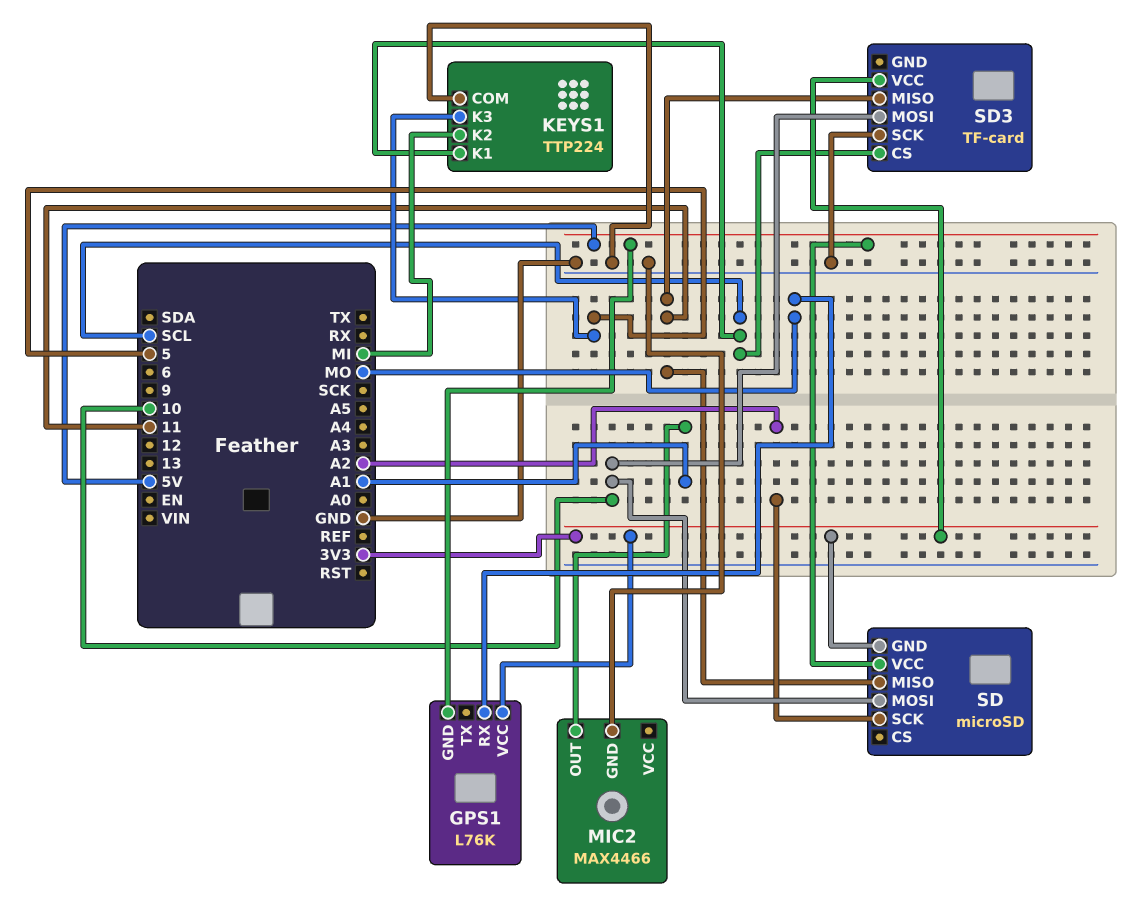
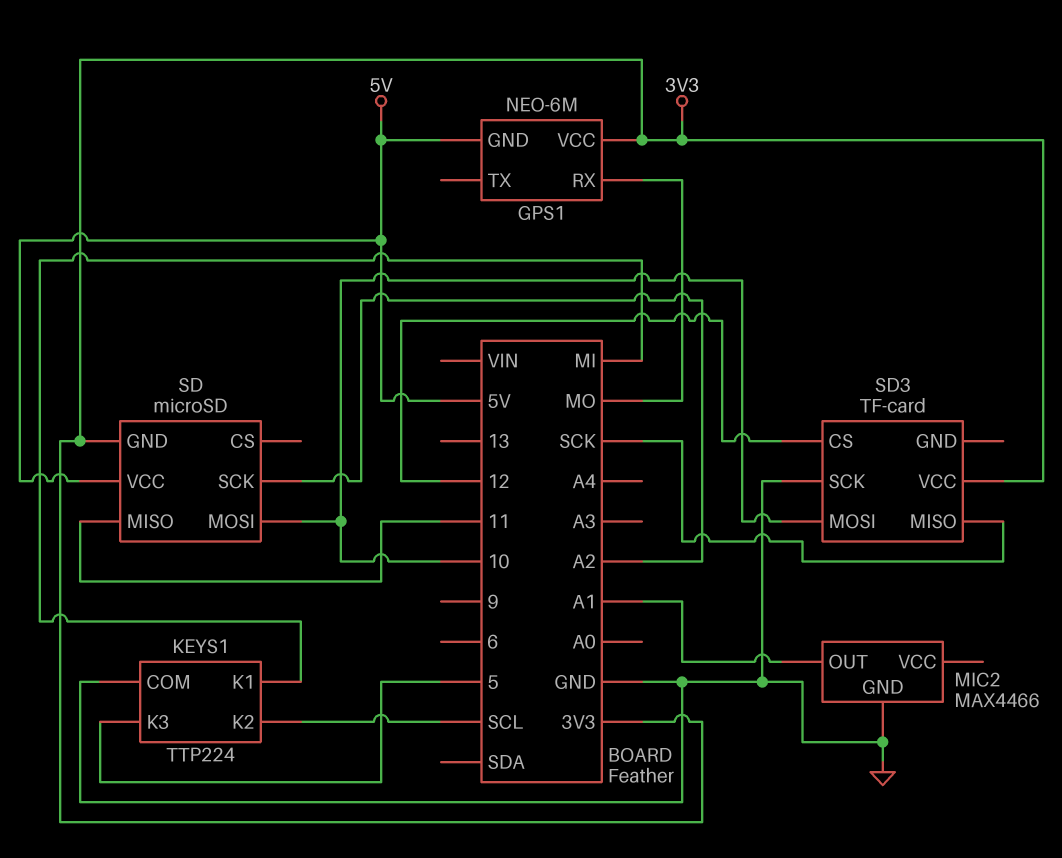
GPS1: L76K -> NEO-6M
KEYS1 pin K1: SCL -> MI
KEYS1 pin K2: MI -> SCL
SD3 pin CS: SCL -> 12
SD3 pin MISO: 11 -> SCK

